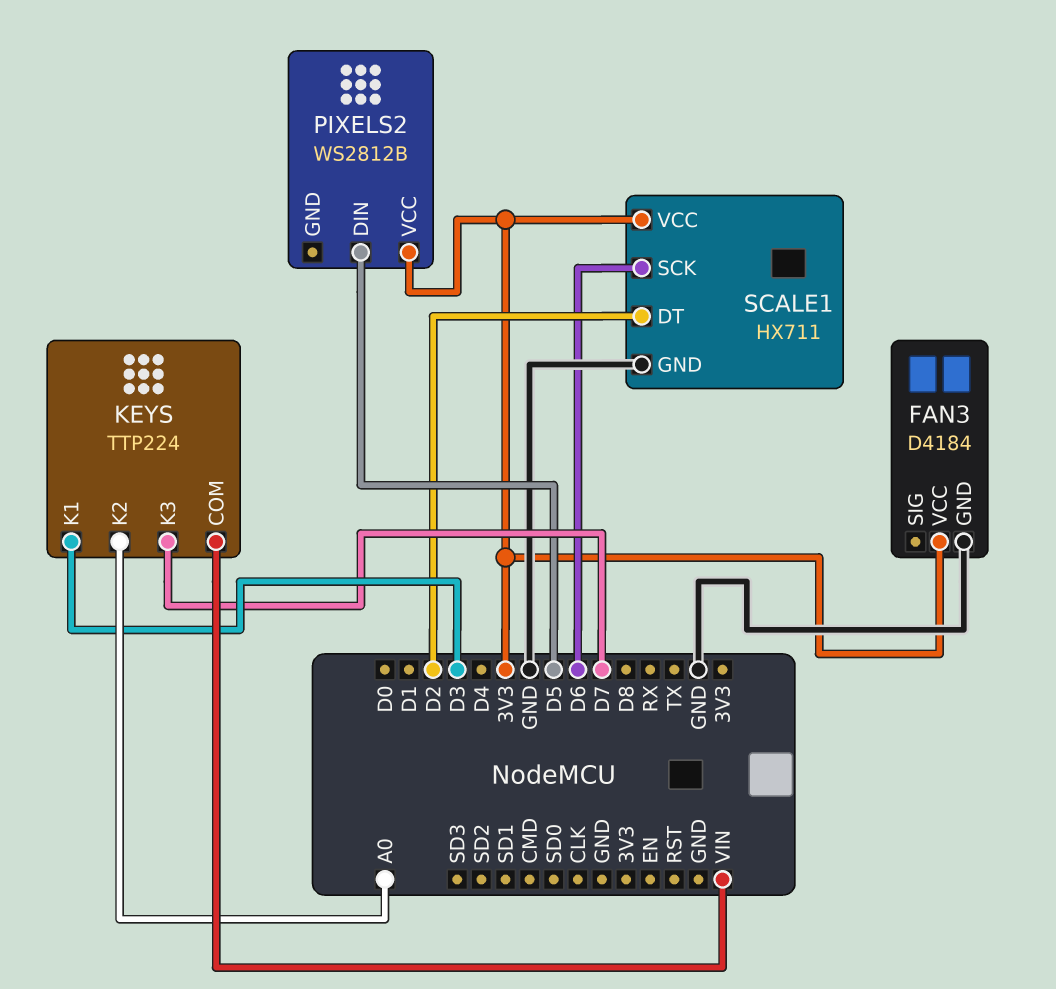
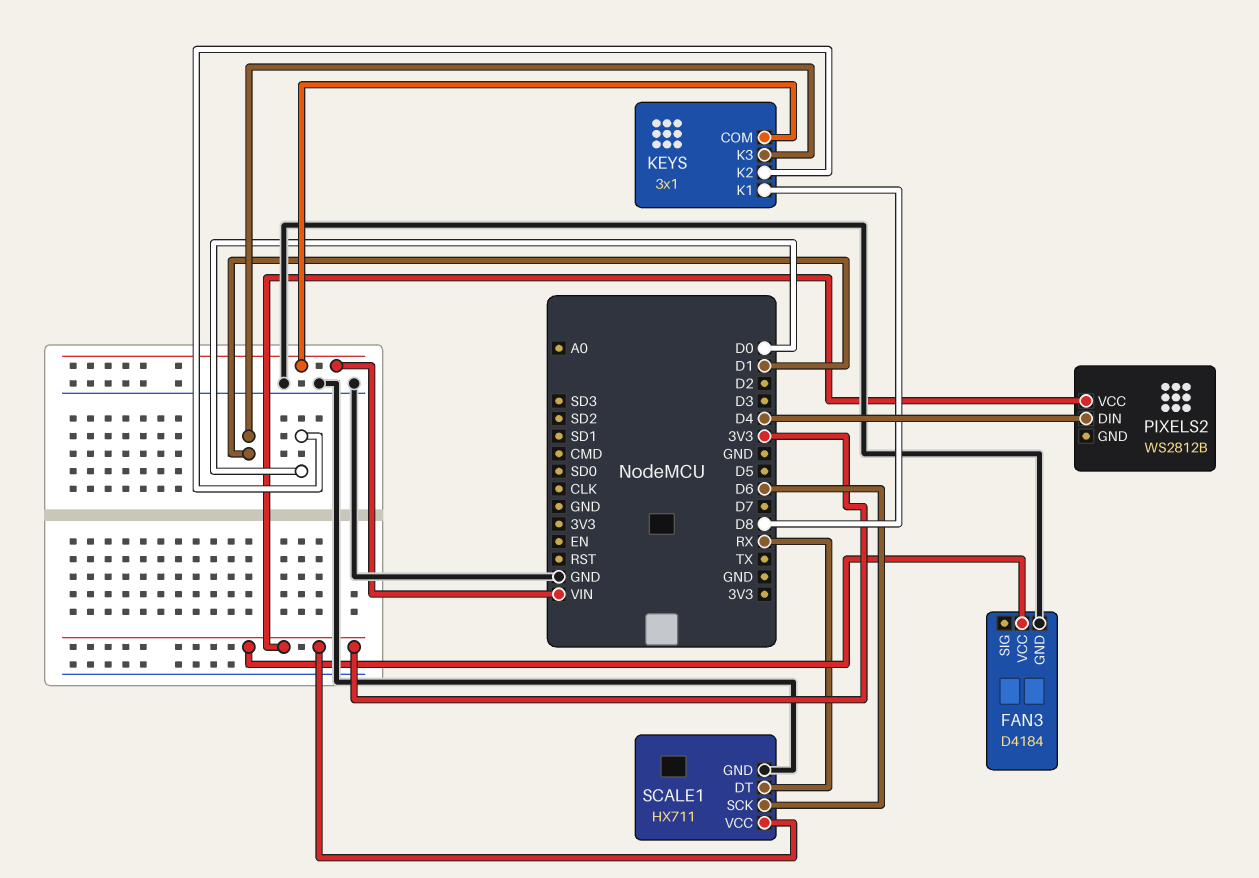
KEYS: TTP224 -> 3x1
KEYS pin K1: D3 -> D8
KEYS pin K2: A0 -> D0
KEYS pin K3: D7 -> D1
PIXELS2 pin DIN: D5 -> D4
SCALE1 pin DT: D2 -> RX

